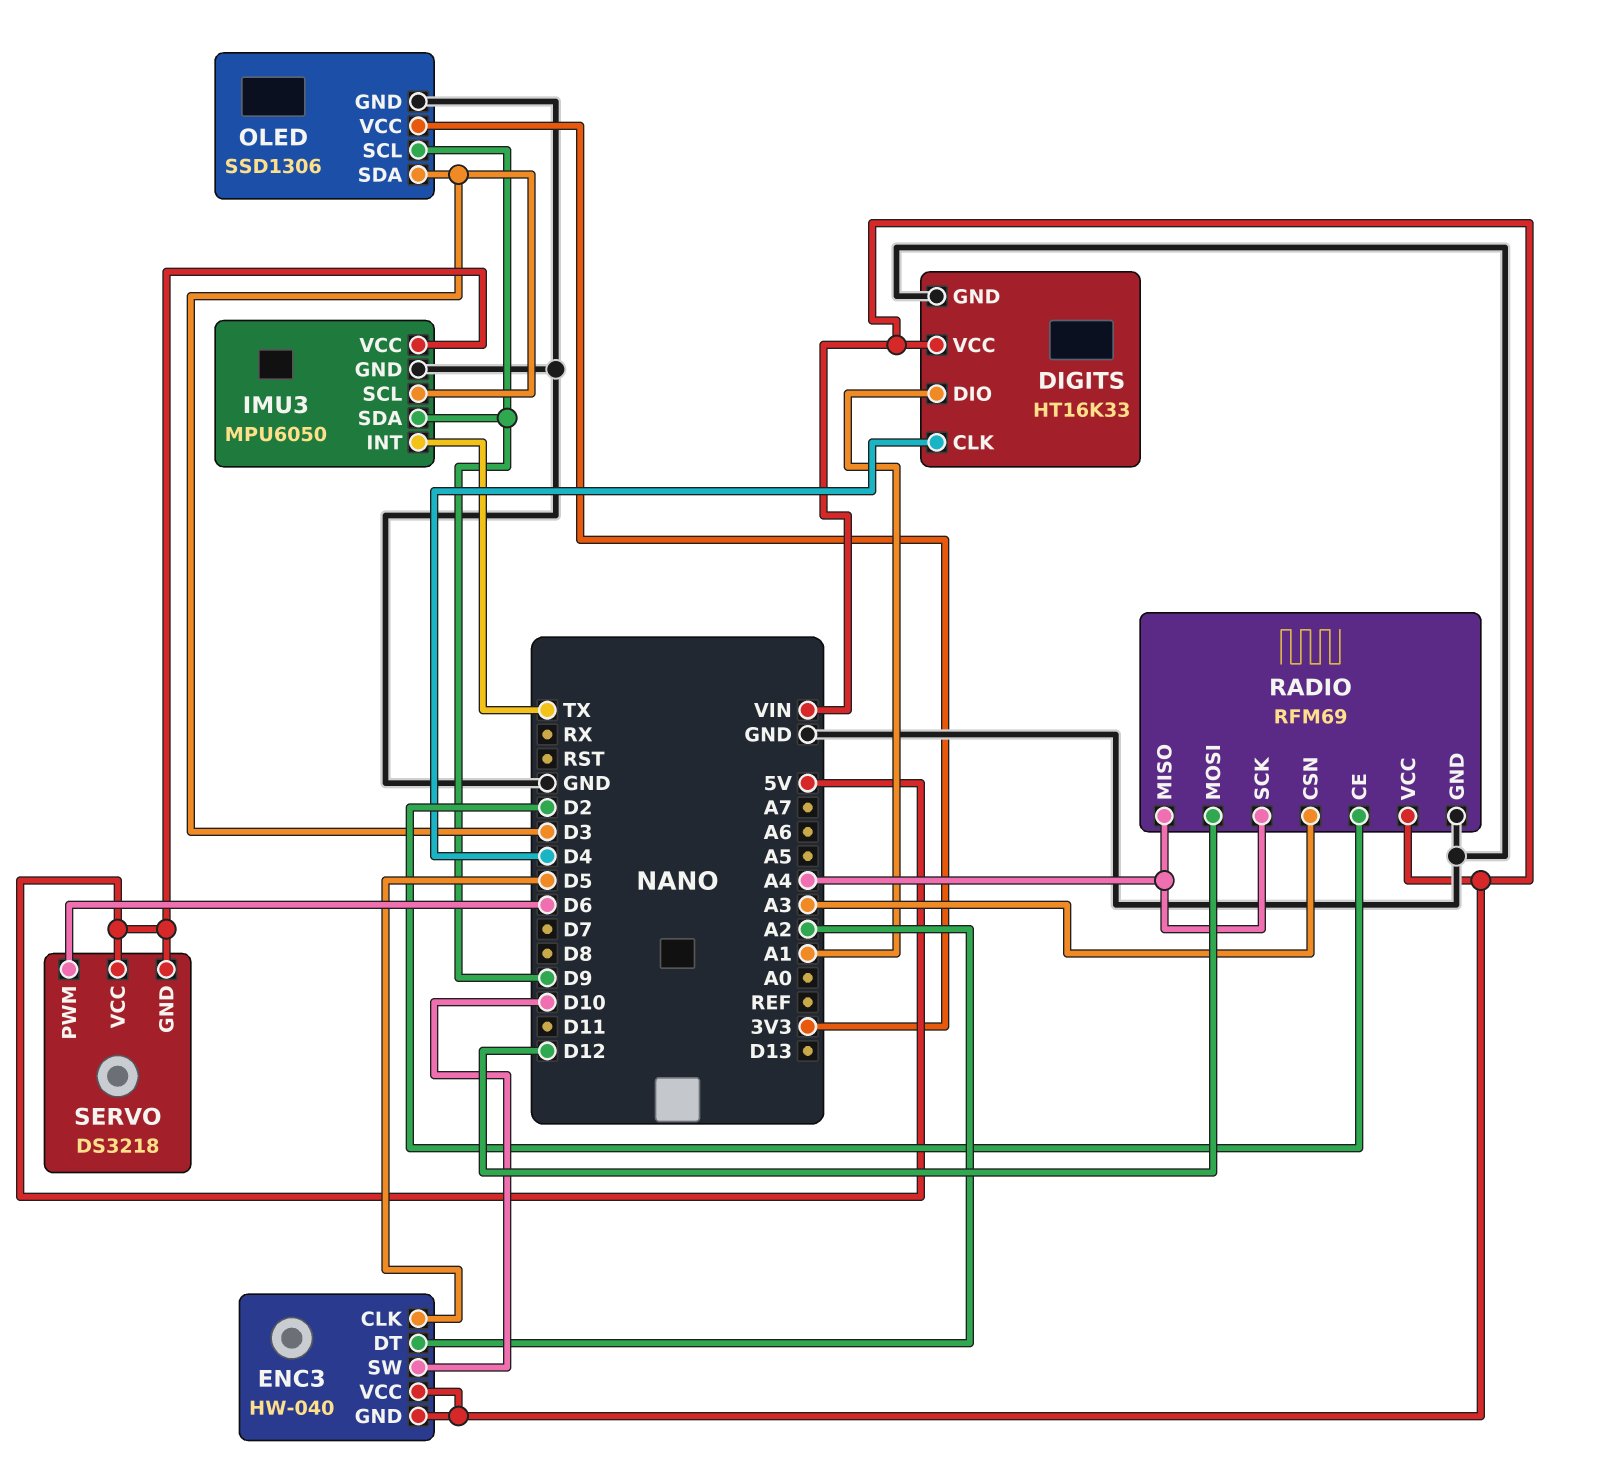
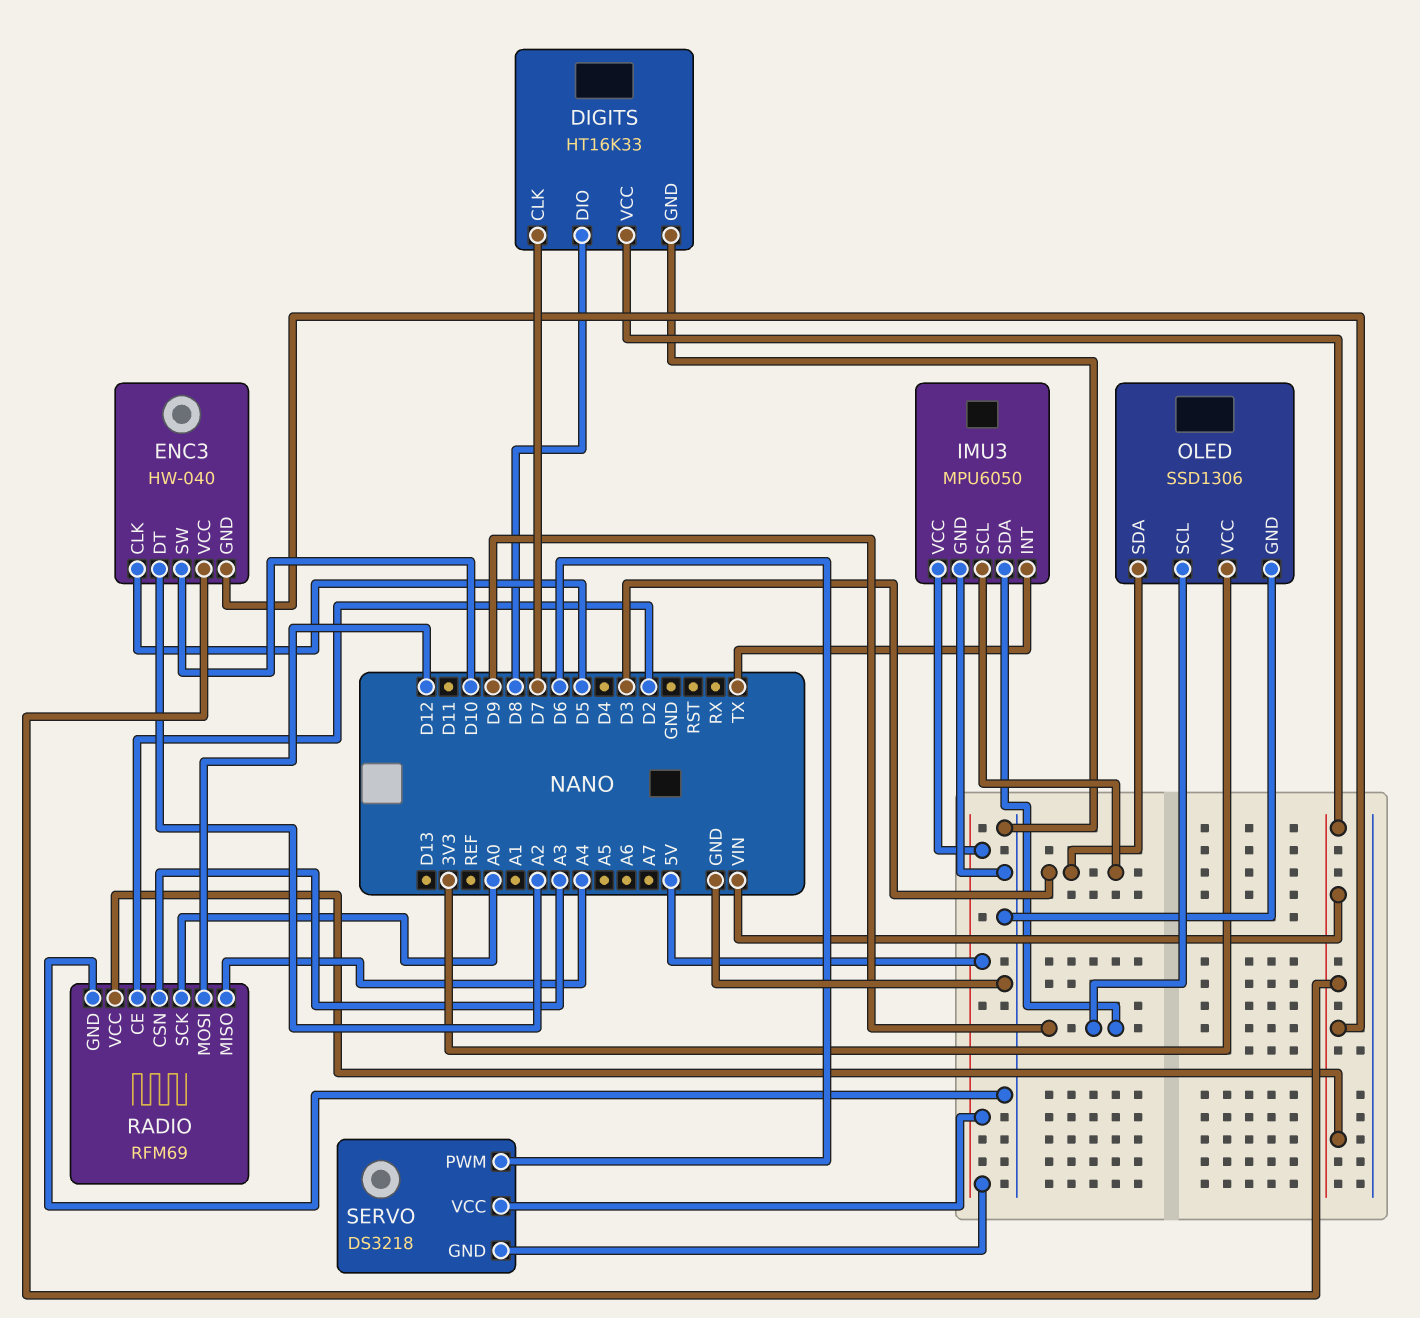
DIGITS pin CLK: D4 -> D7
DIGITS pin DIO: A1 -> D8
RADIO pin SCK: A4 -> A0

